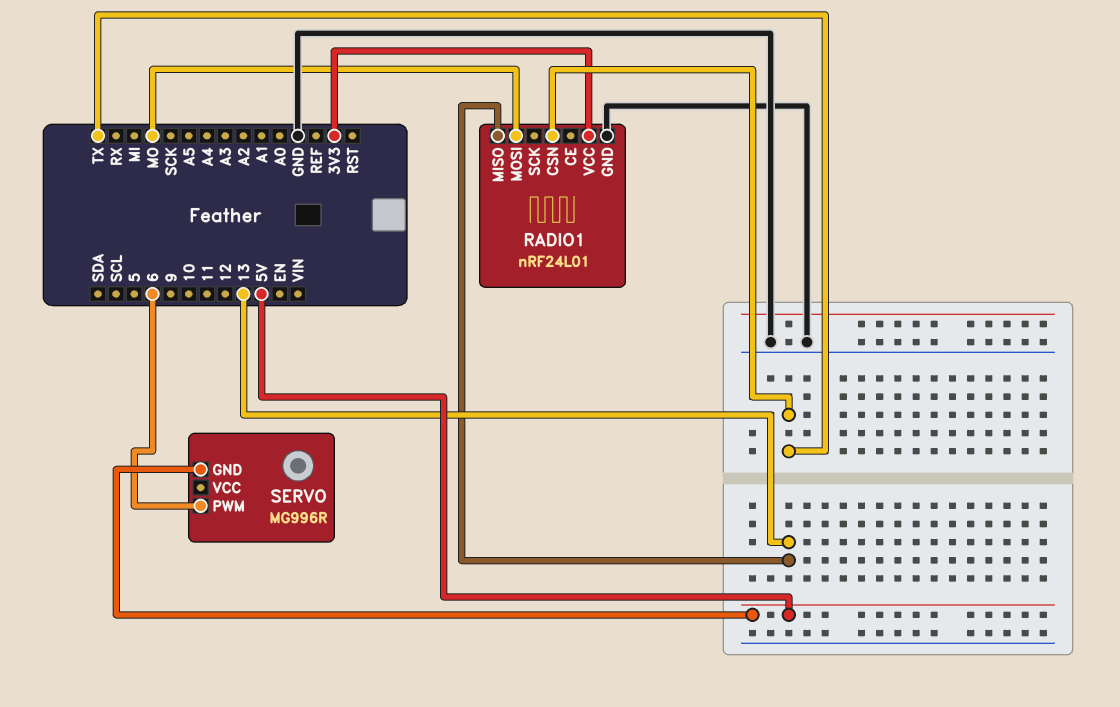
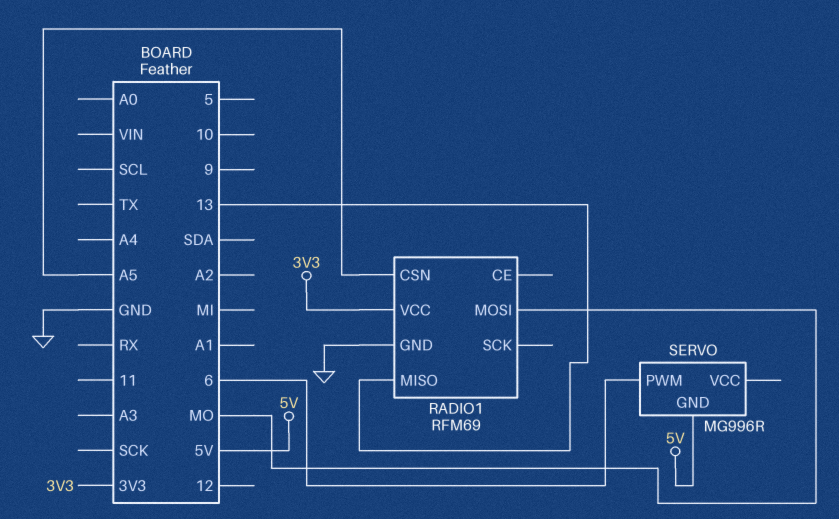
RADIO1: nRF24L01 -> RFM69
RADIO1 pin CSN: TX -> A5

